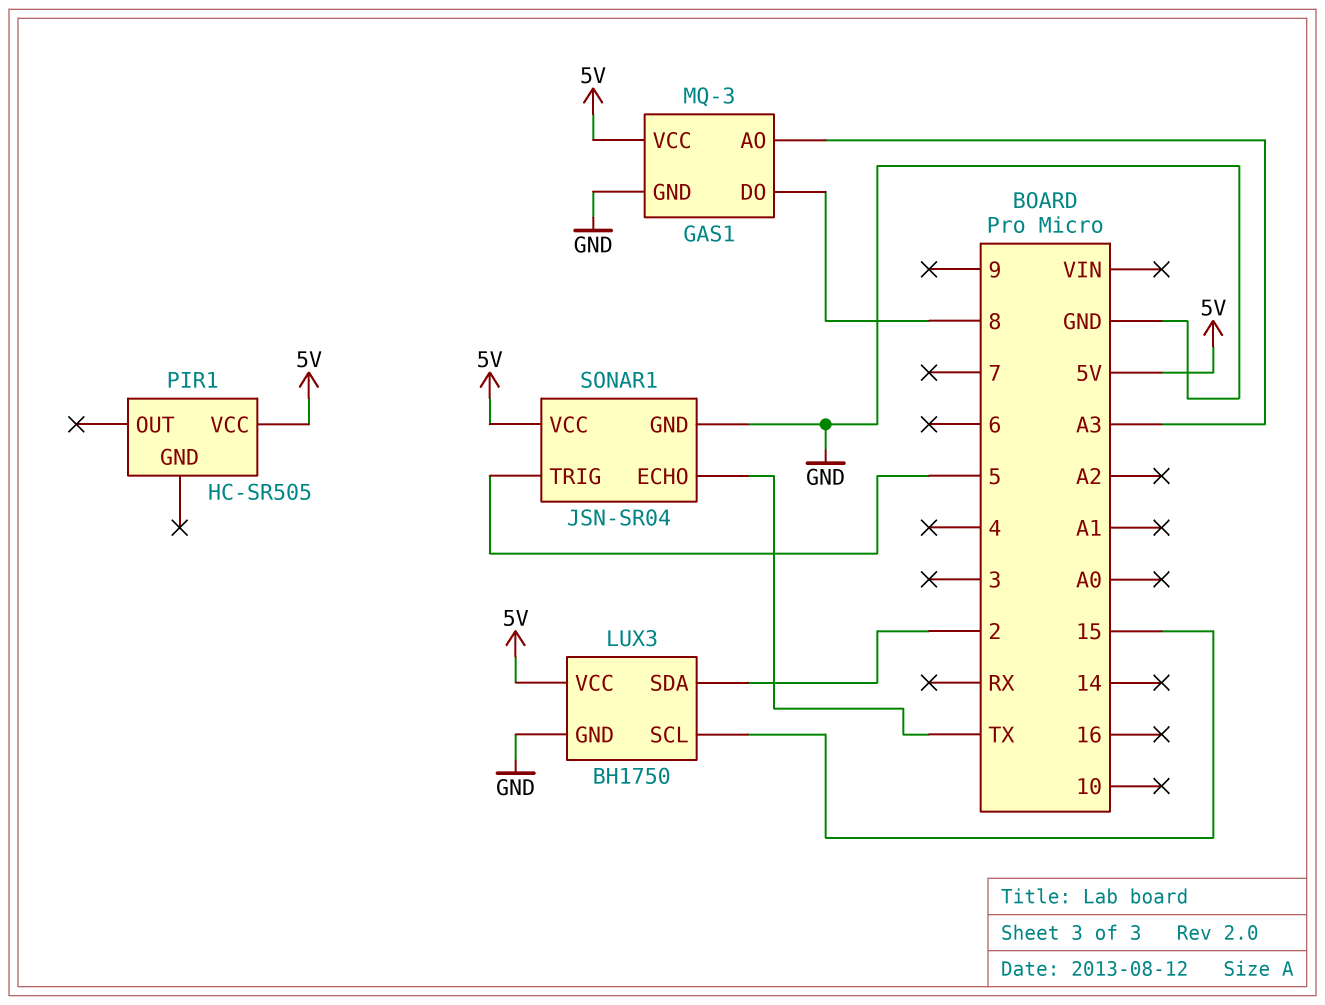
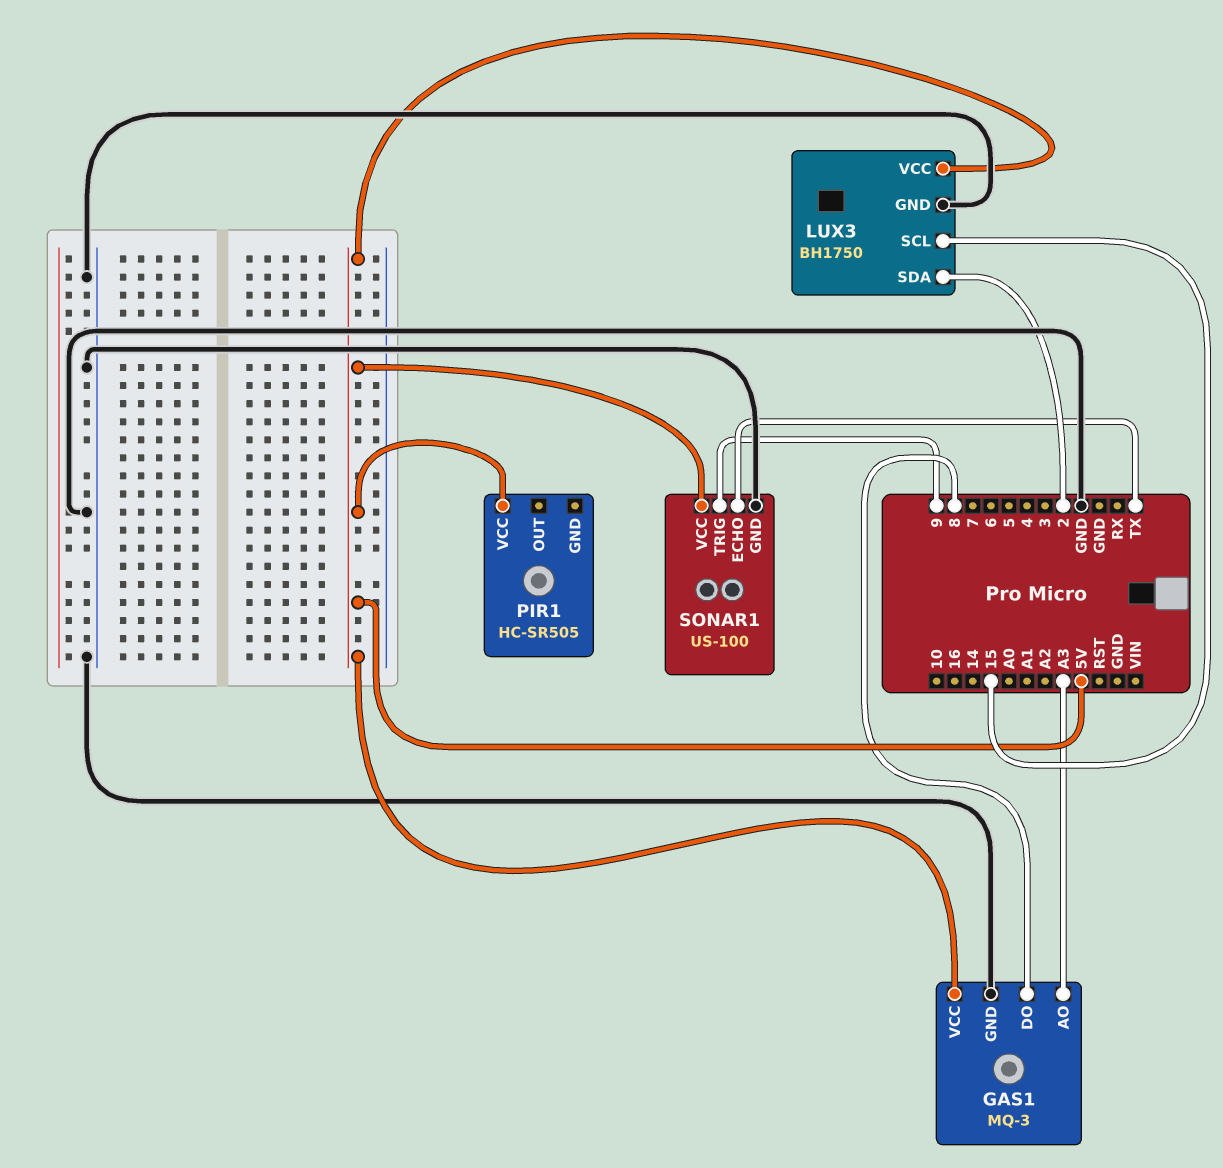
SONAR1: JSN-SR04 -> US-100
SONAR1 pin TRIG: 5 -> 9

